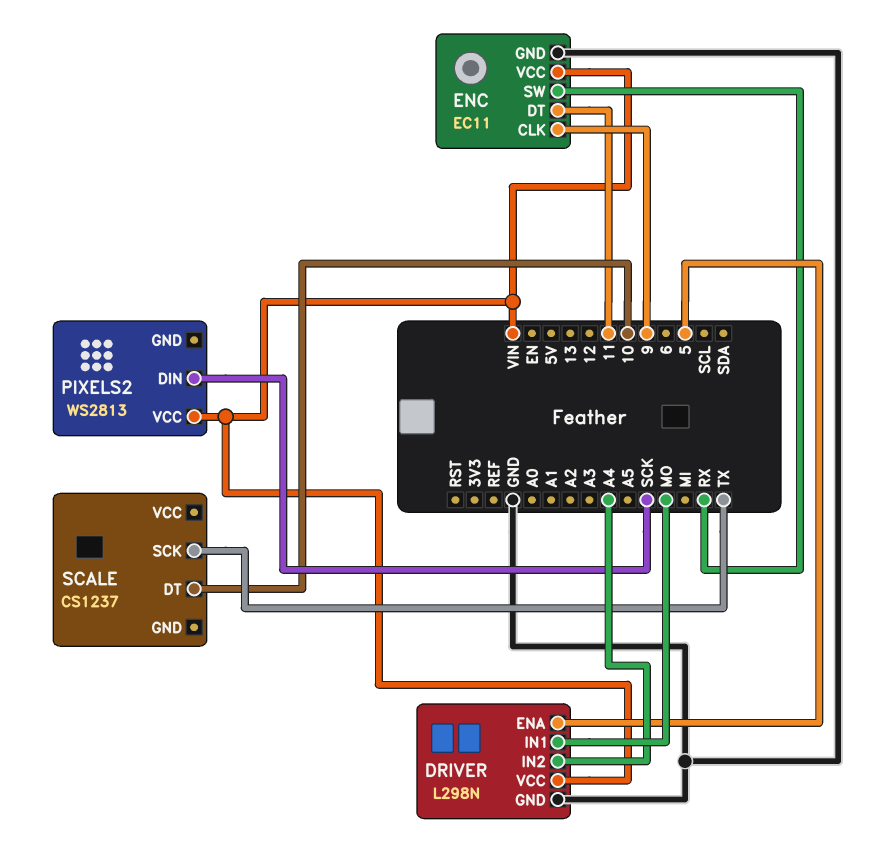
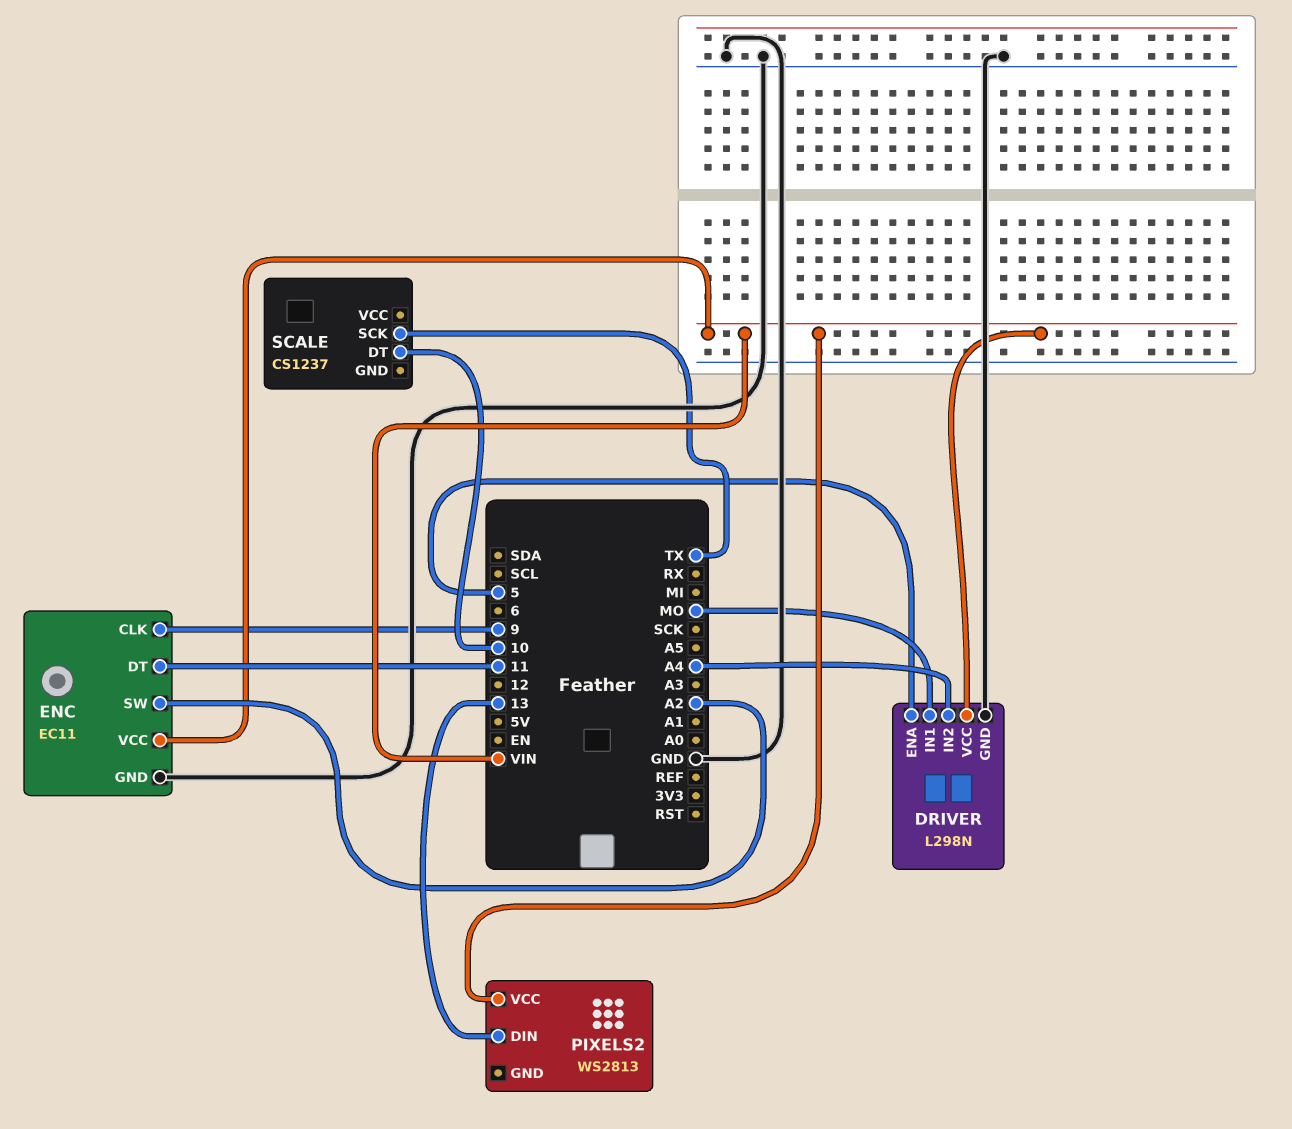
ENC pin SW: RX -> A2
PIXELS2 pin DIN: SCK -> 13

